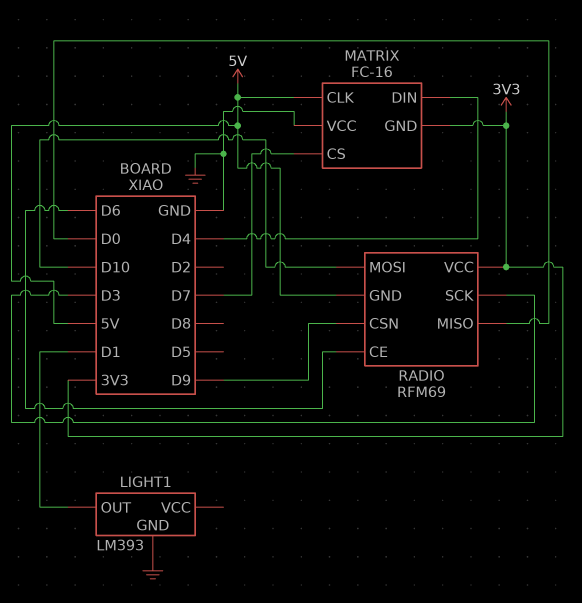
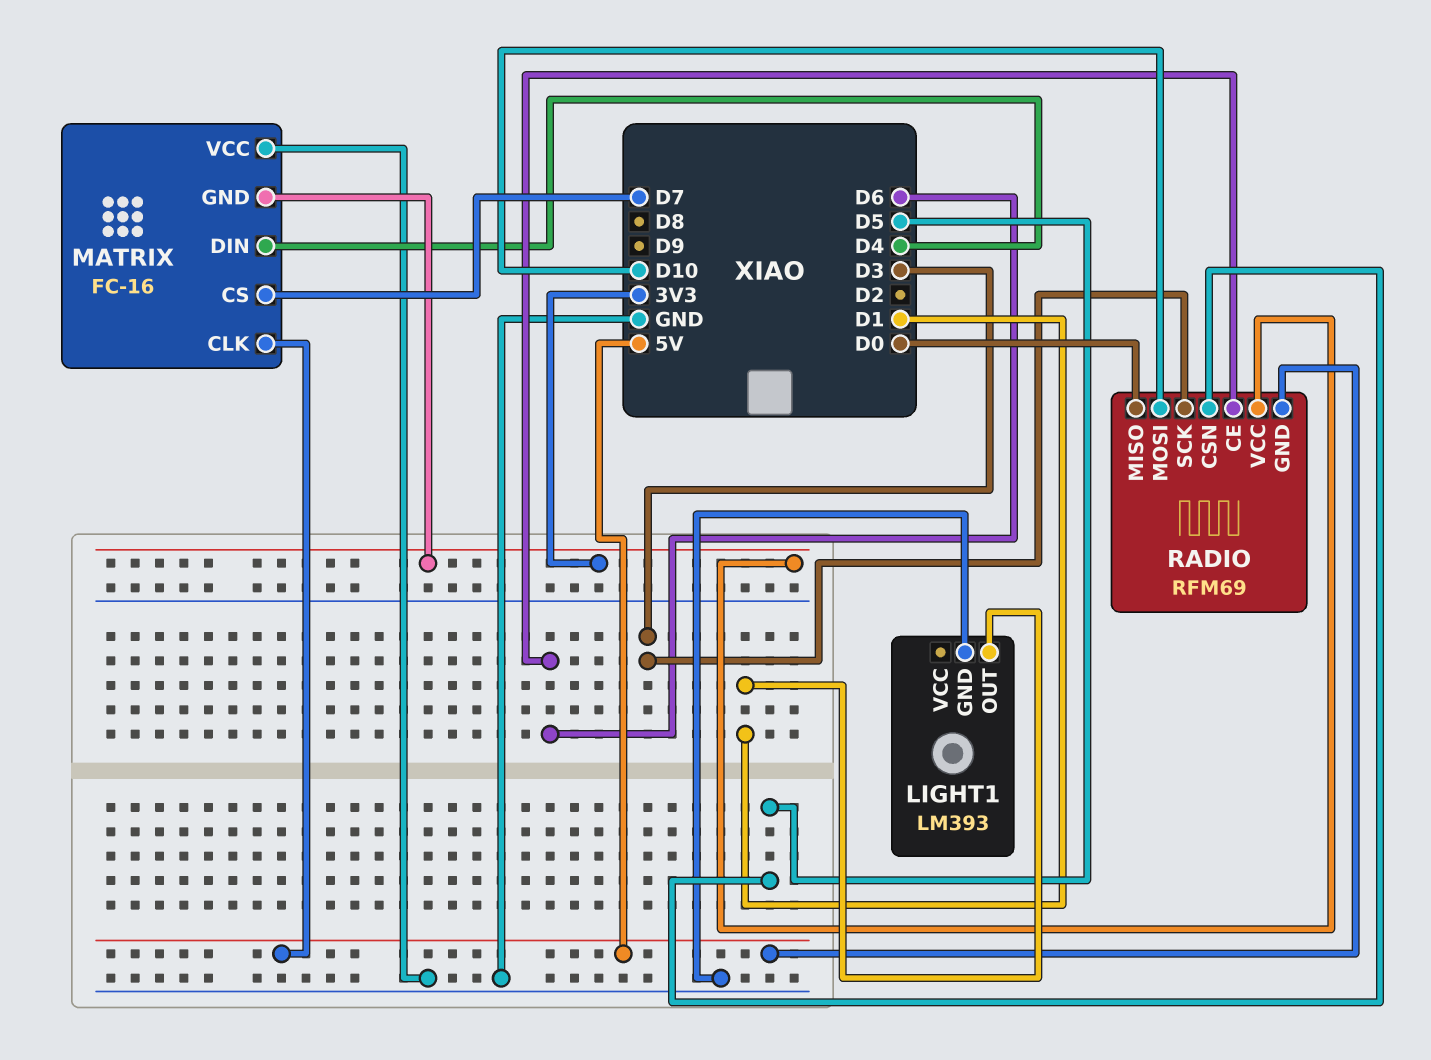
RADIO pin CSN: D9 -> D5

